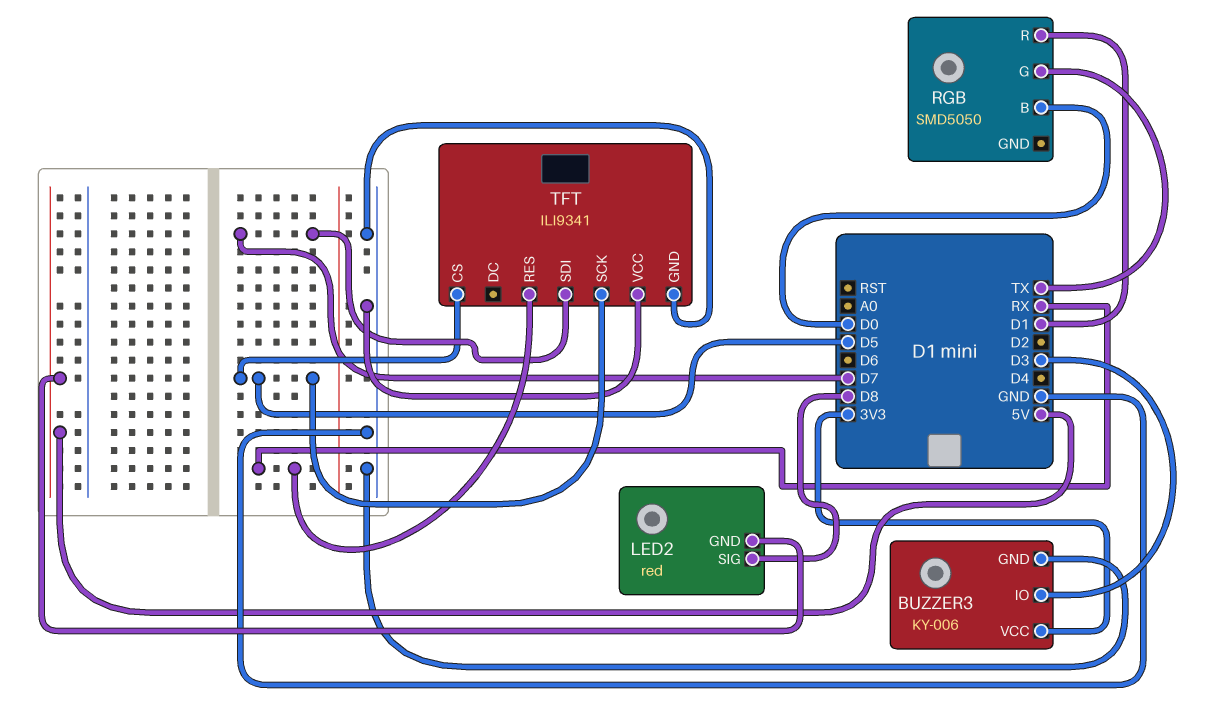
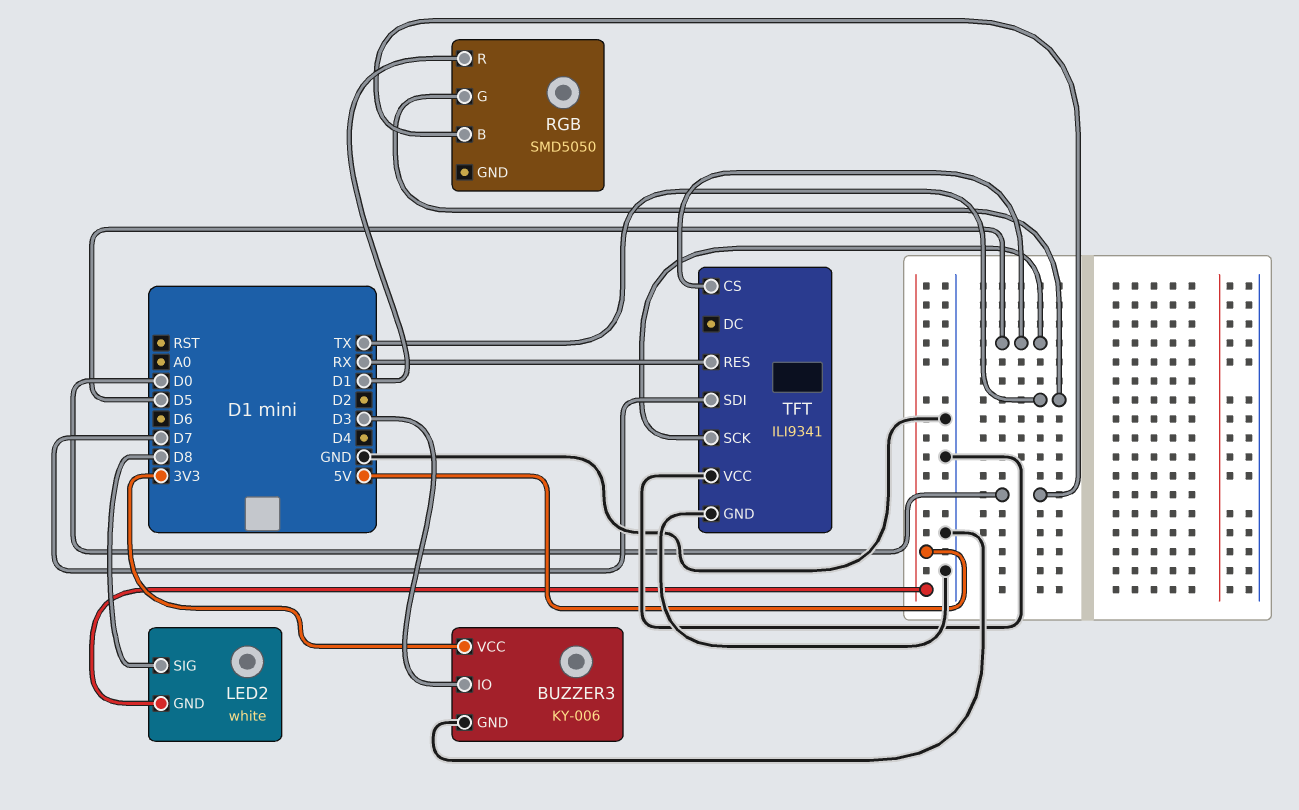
LED2: red -> white

